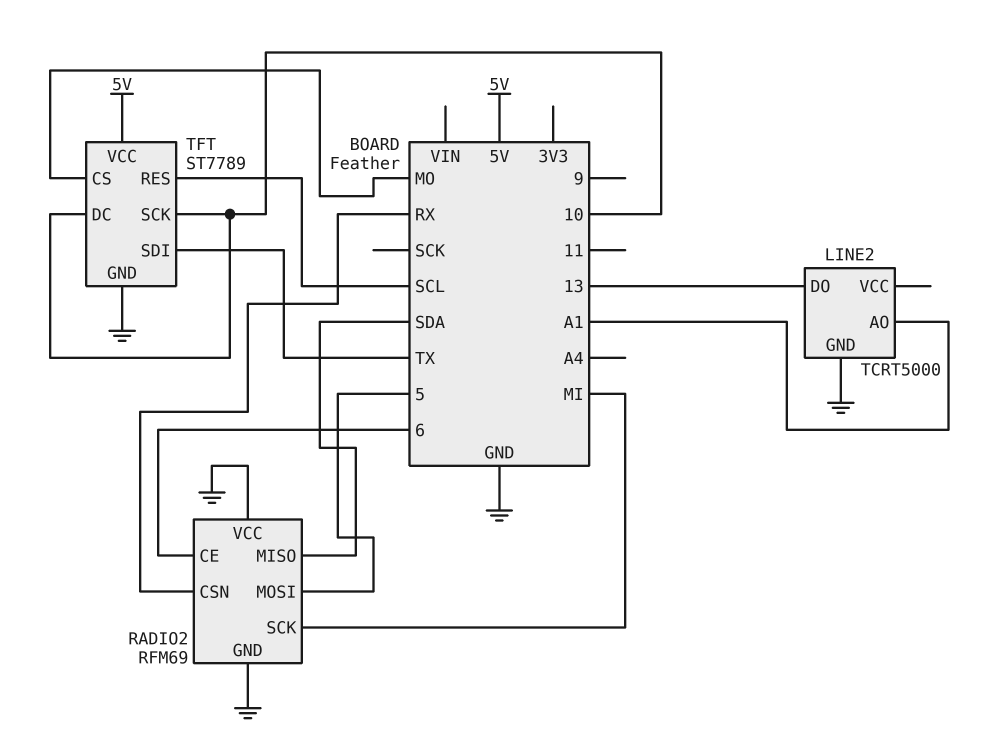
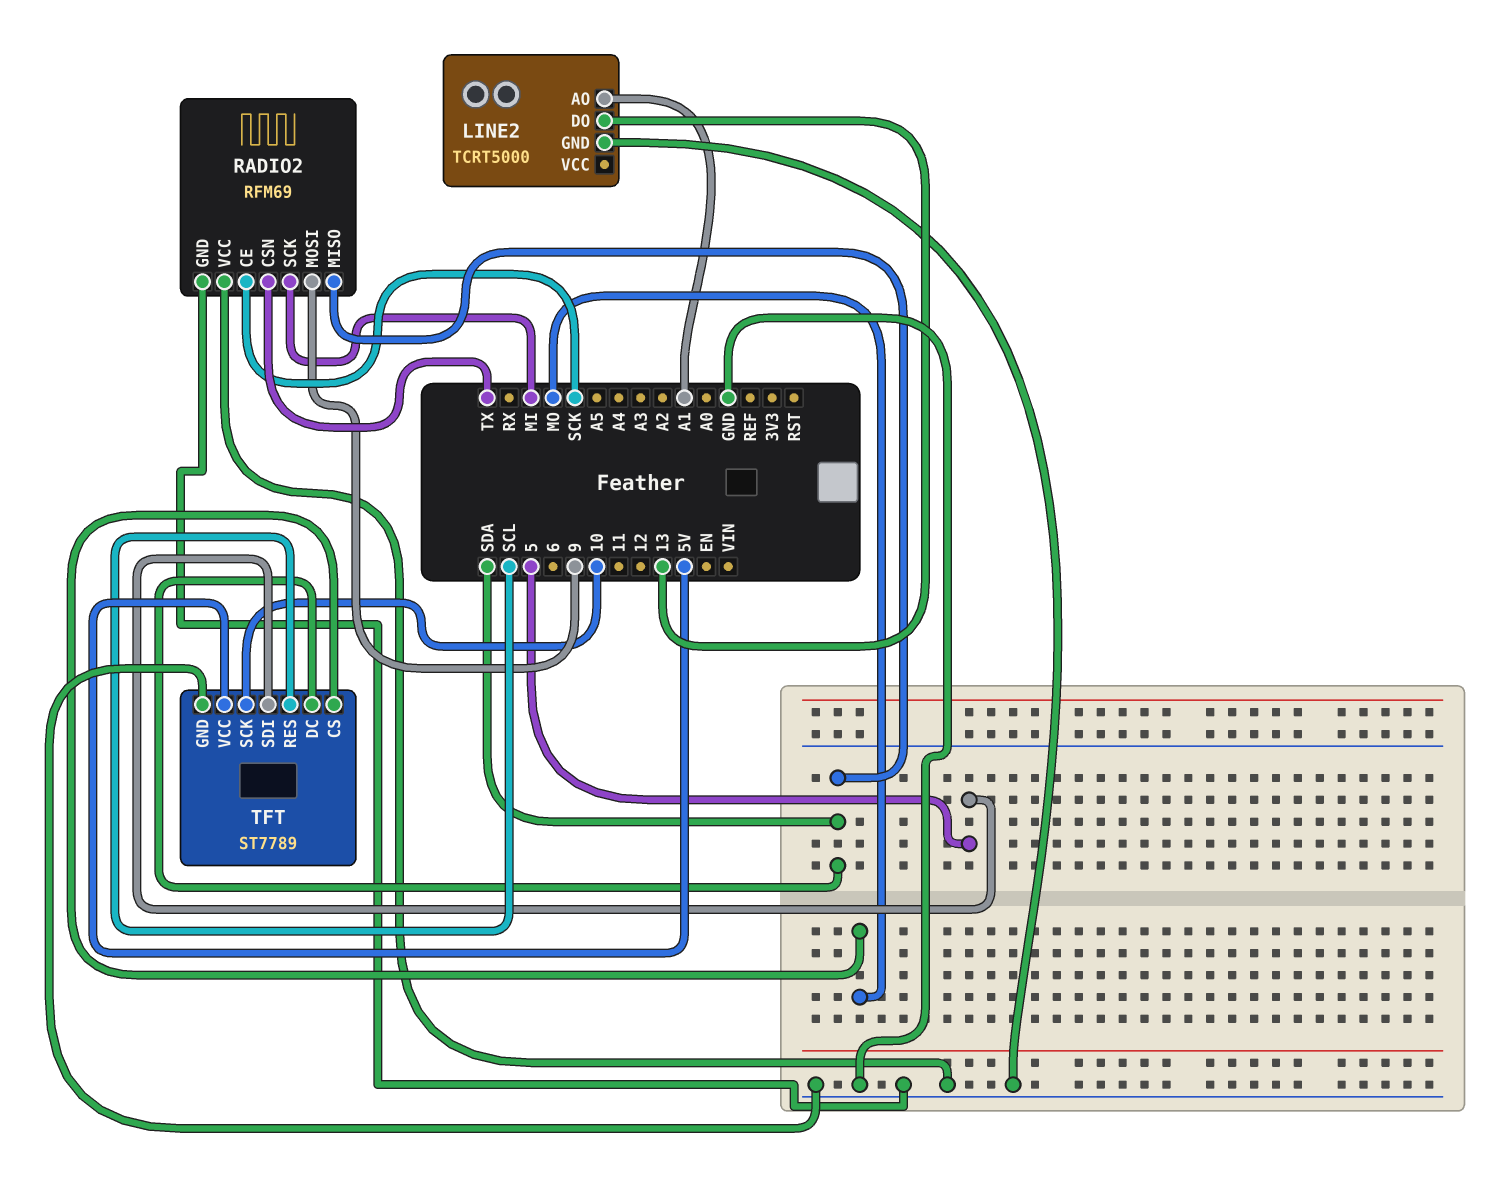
RADIO2 pin CE: 6 -> SCK
RADIO2 pin CSN: RX -> TX
RADIO2 pin MOSI: 5 -> 9
TFT pin DC: 10 -> SDA
TFT pin SDI: TX -> 5

